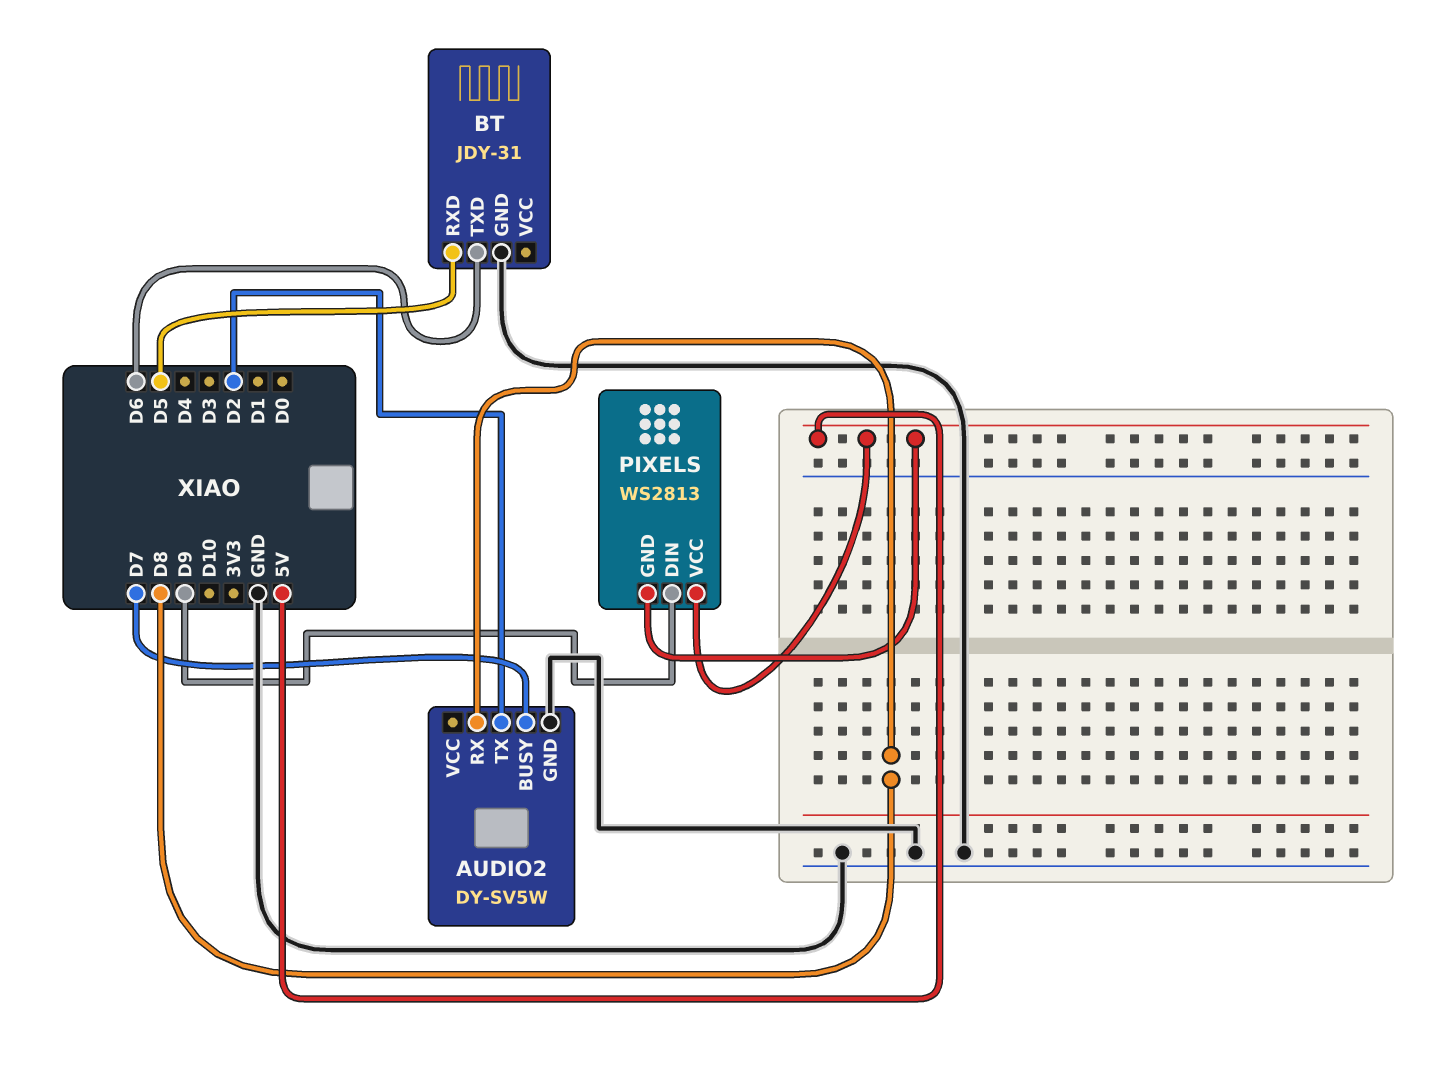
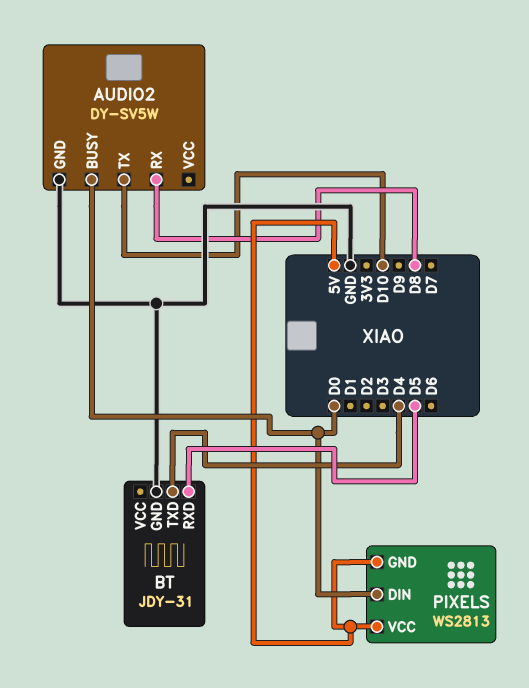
AUDIO2 pin BUSY: D7 -> D0
AUDIO2 pin TX: D2 -> D10
BT pin TXD: D6 -> D4
PIXELS pin DIN: D9 -> D0

